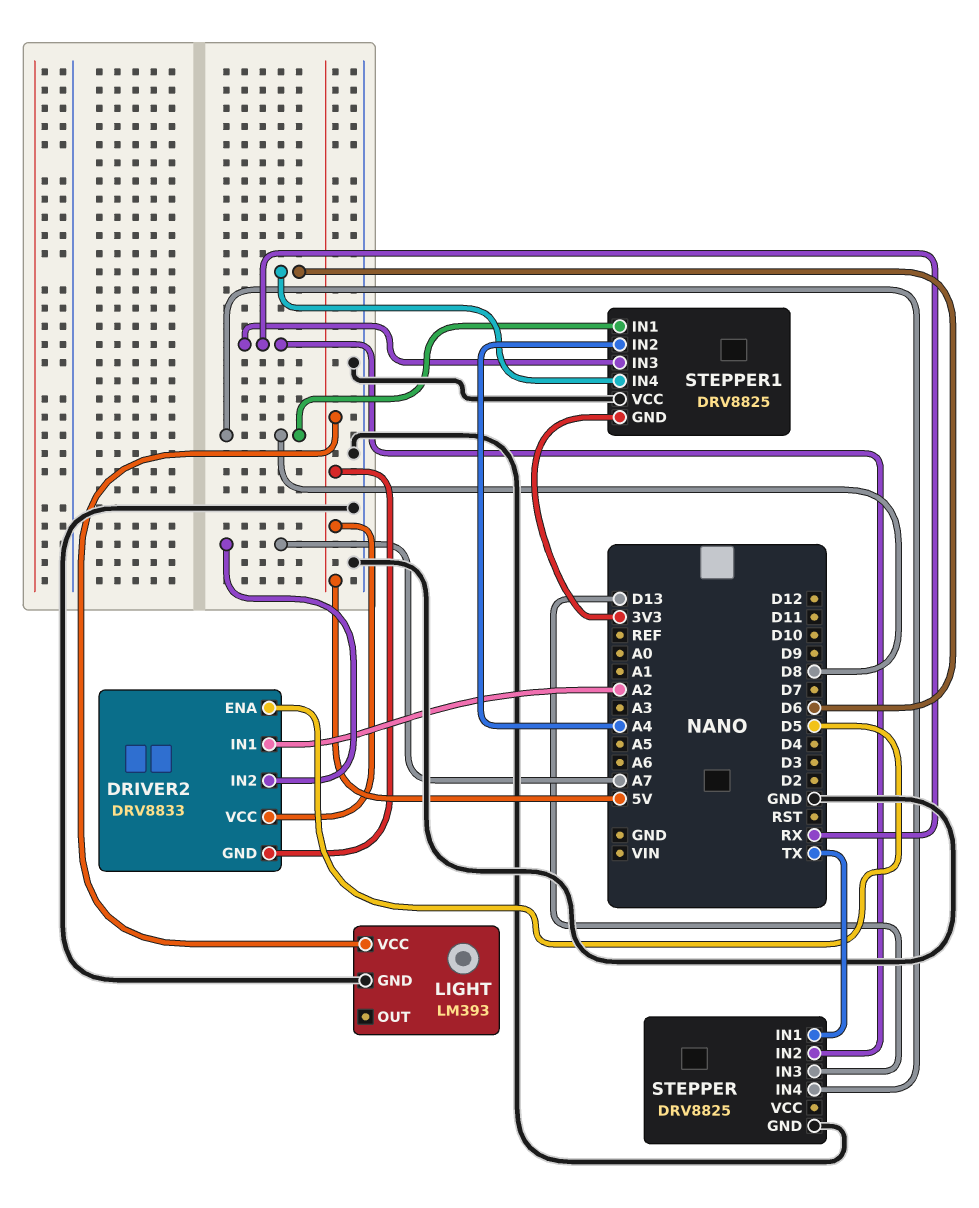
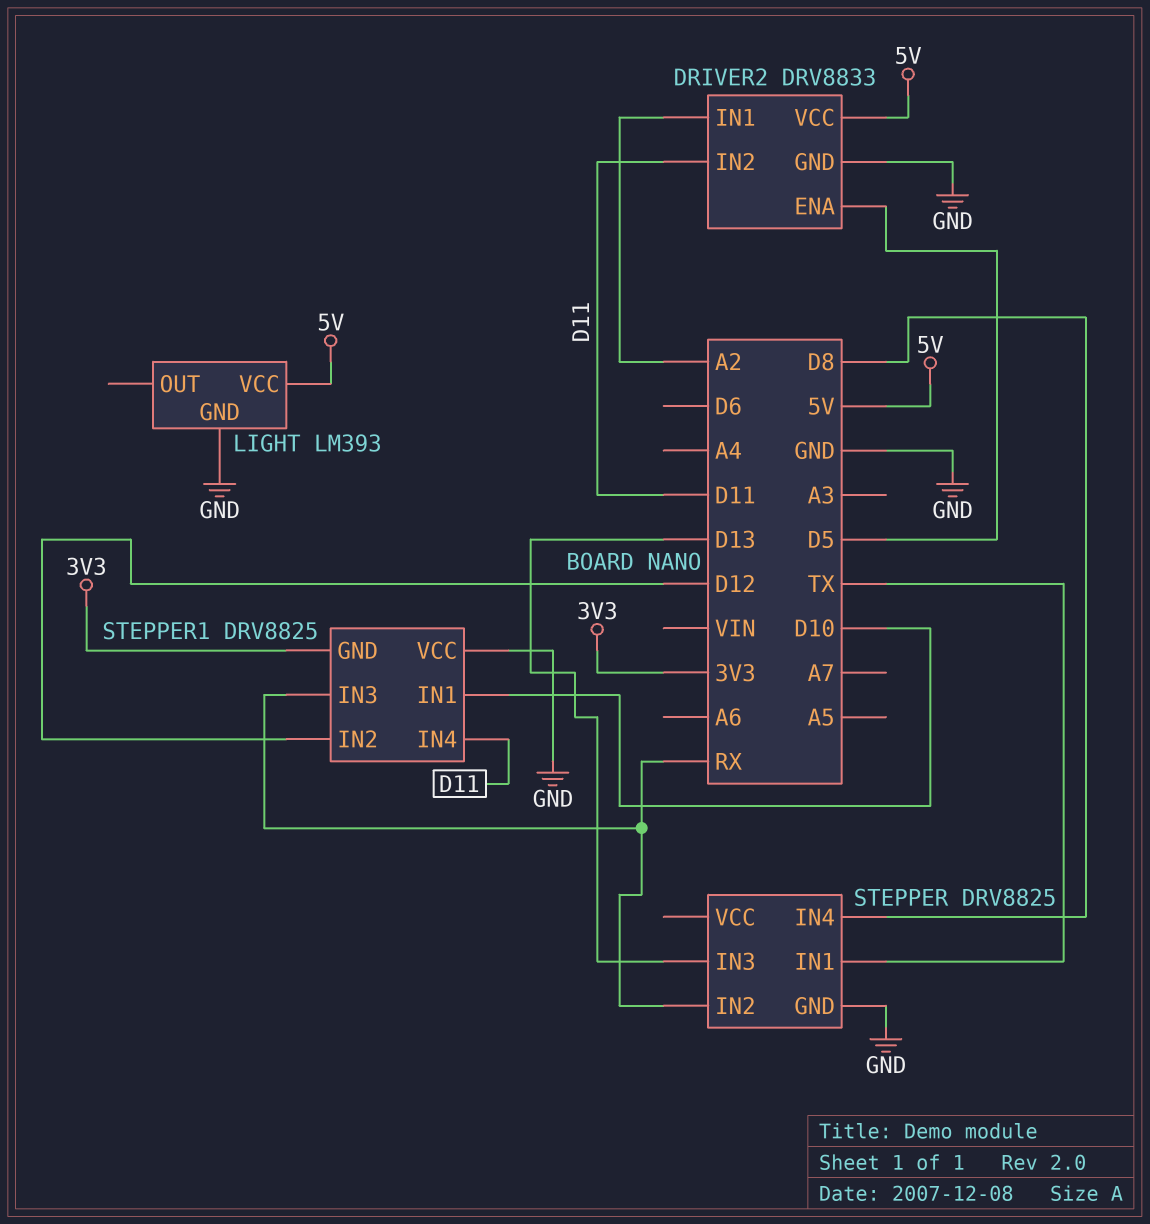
DRIVER2 pin GND: 5V -> GND
DRIVER2 pin IN2: A7 -> D11
STEPPER1 pin IN1: D8 -> D10
STEPPER1 pin IN2: A4 -> D12
STEPPER1 pin IN4: D6 -> D11

